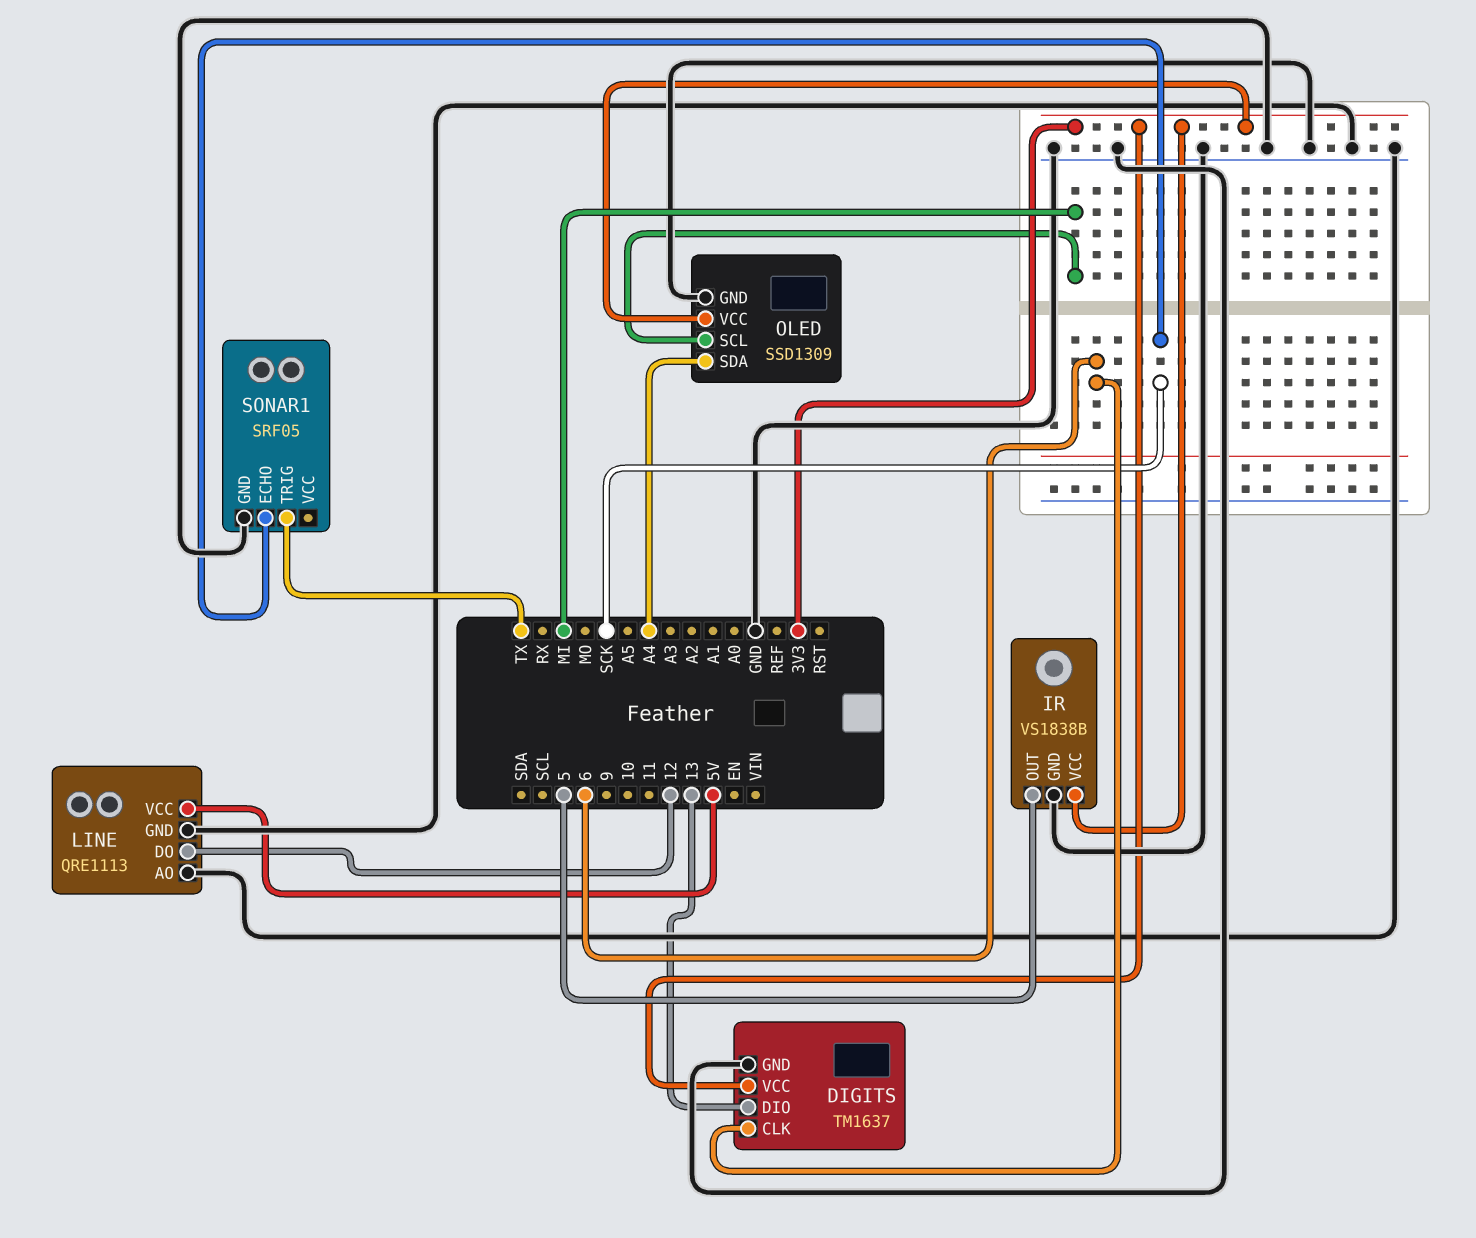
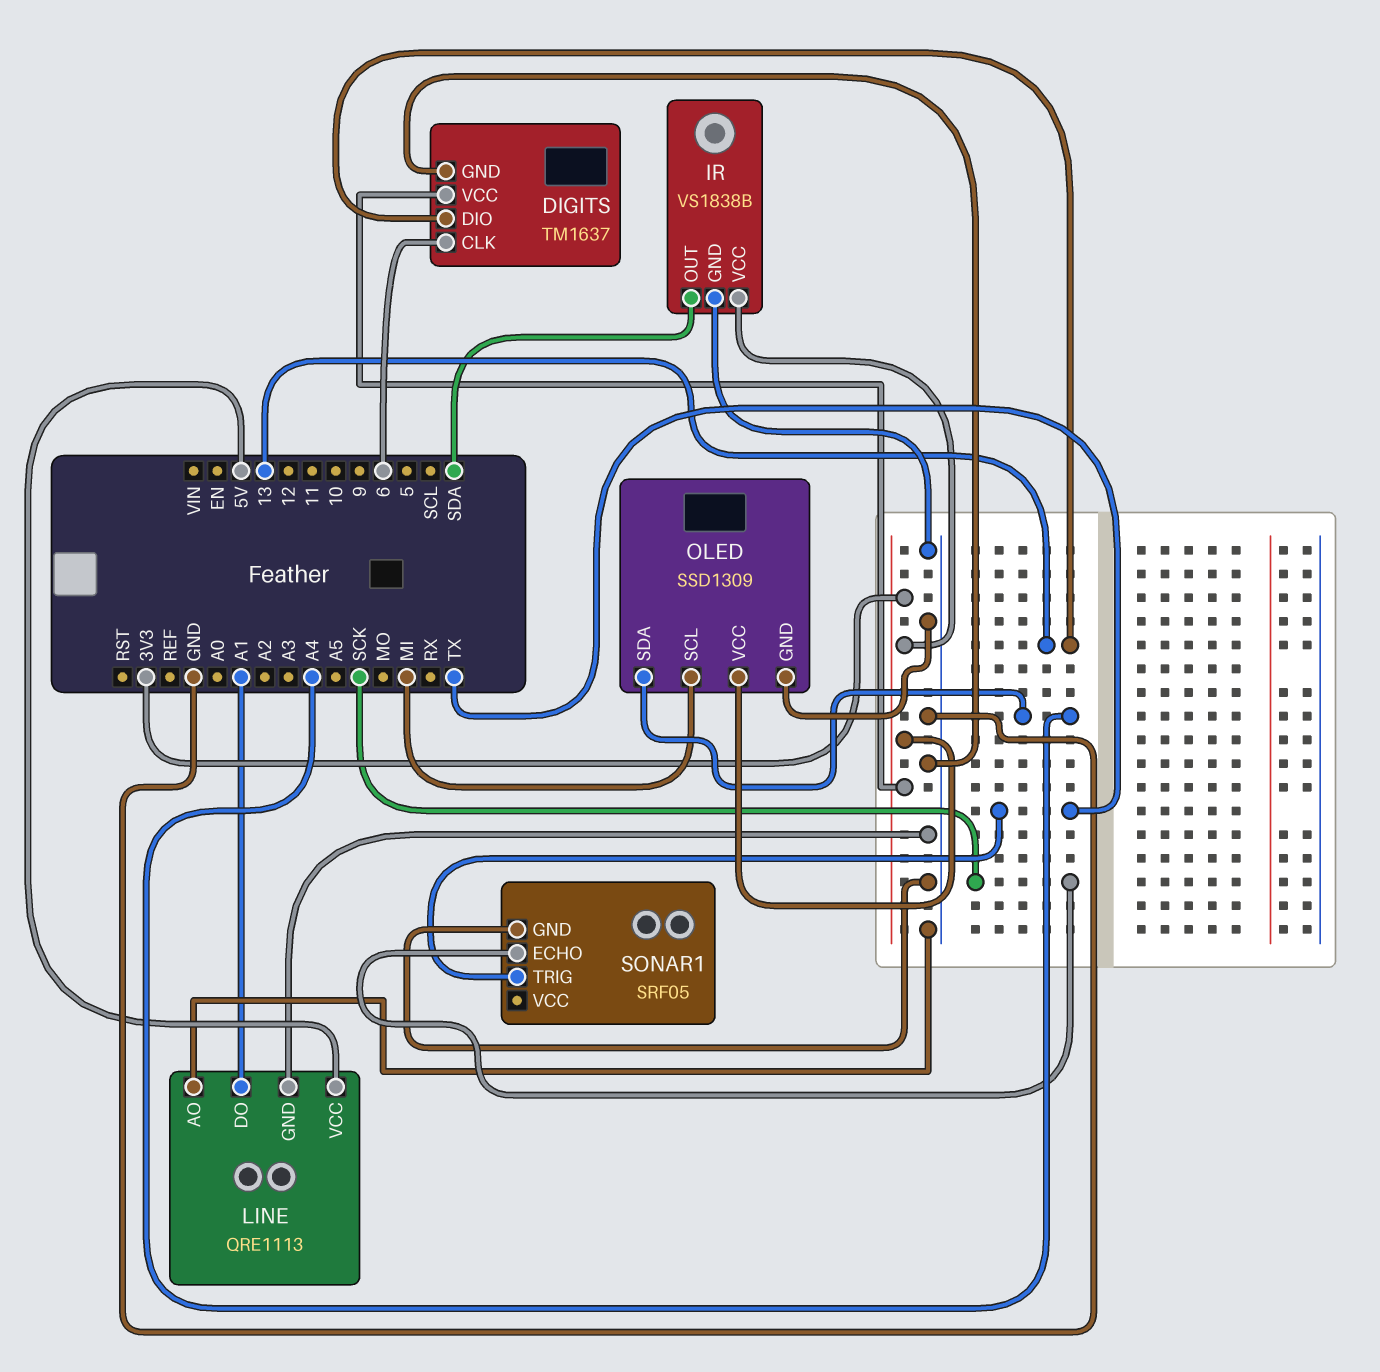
IR pin OUT: 5 -> SDA
LINE pin DO: 12 -> A1

